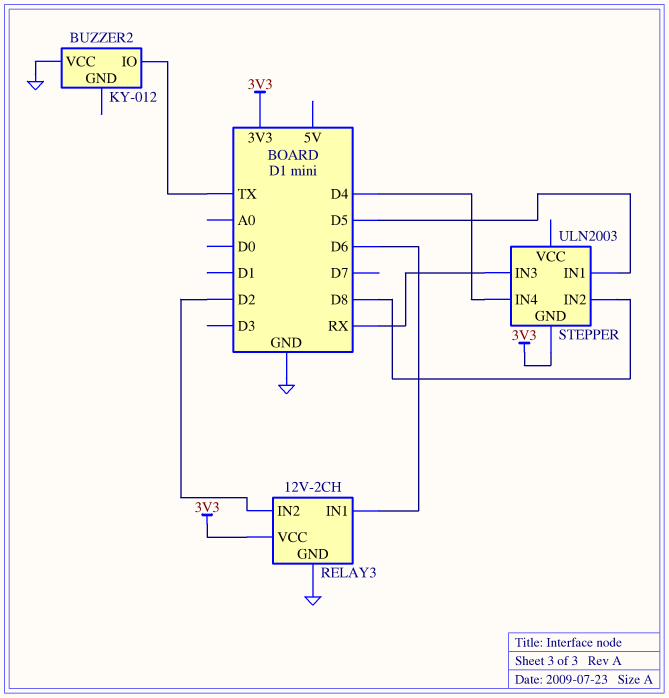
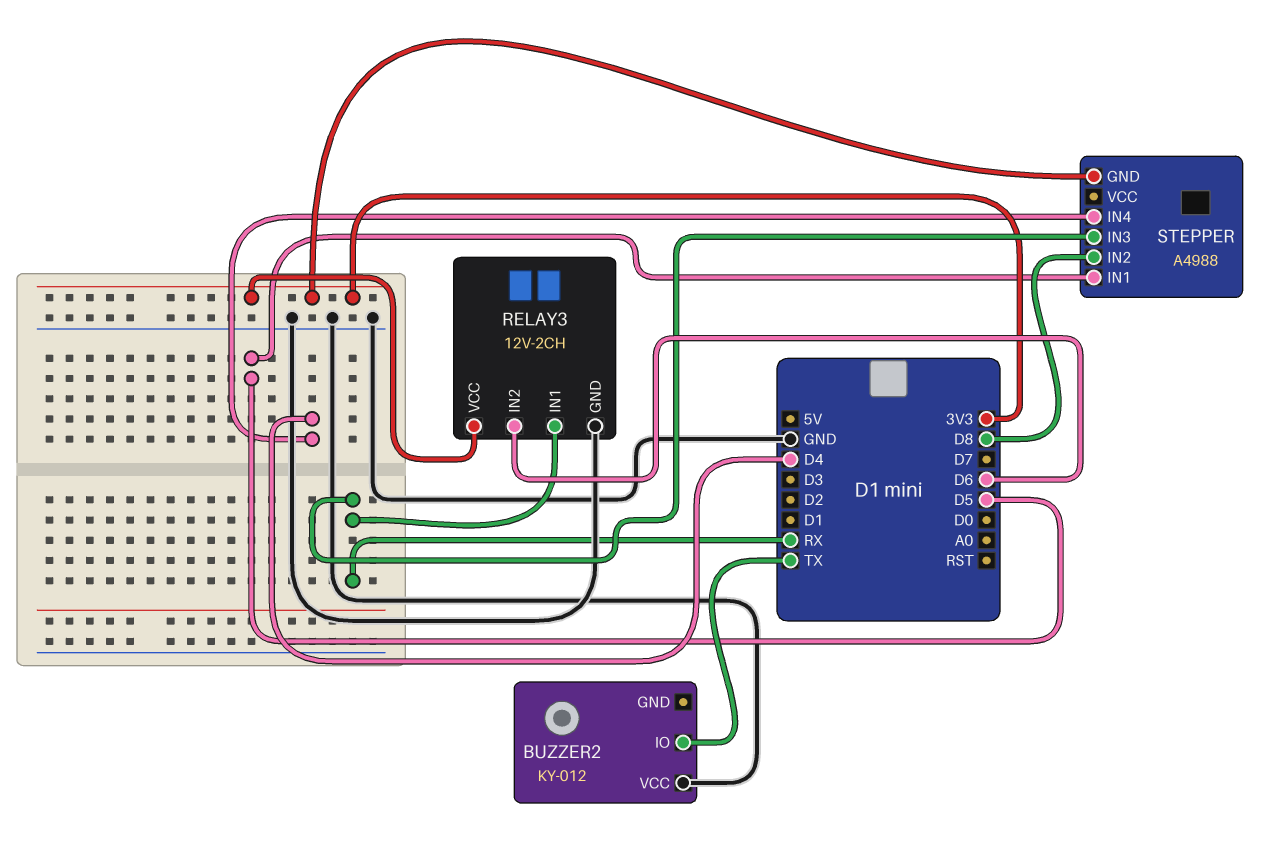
RELAY3 pin IN1: D6 -> RX
RELAY3 pin IN2: D2 -> D6
STEPPER: ULN2003 -> A4988

